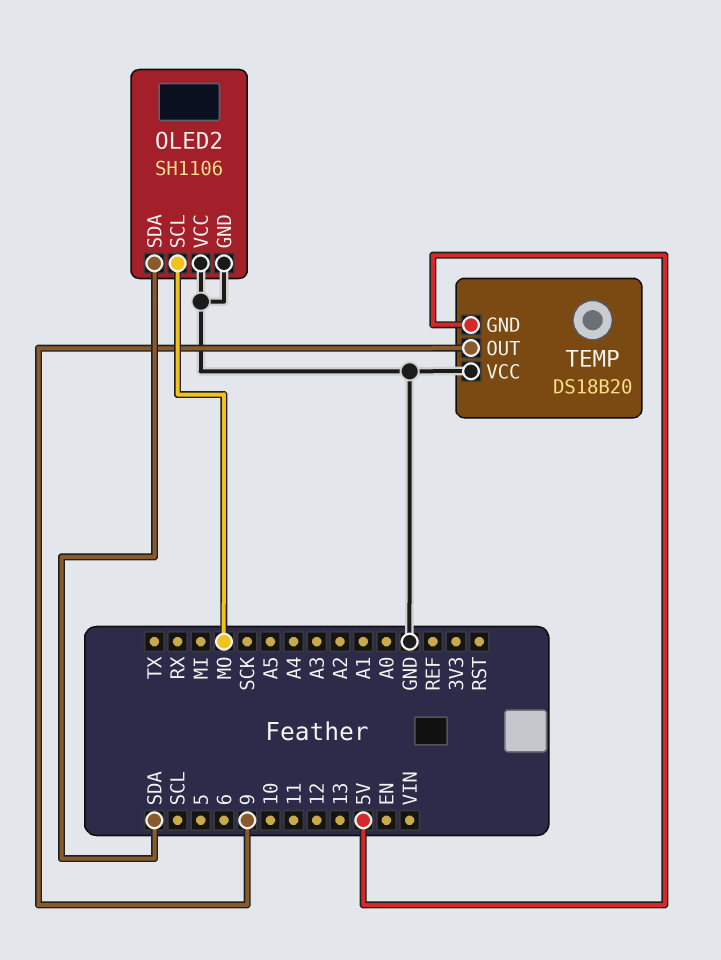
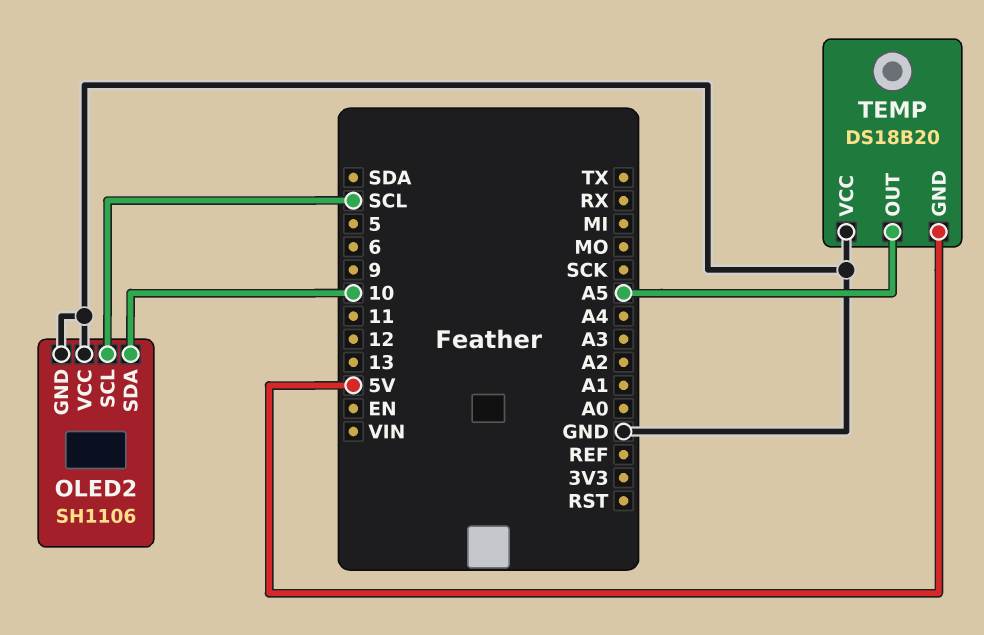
OLED2 pin SCL: MO -> SCL
OLED2 pin SDA: SDA -> 10
TEMP pin OUT: 9 -> A5

